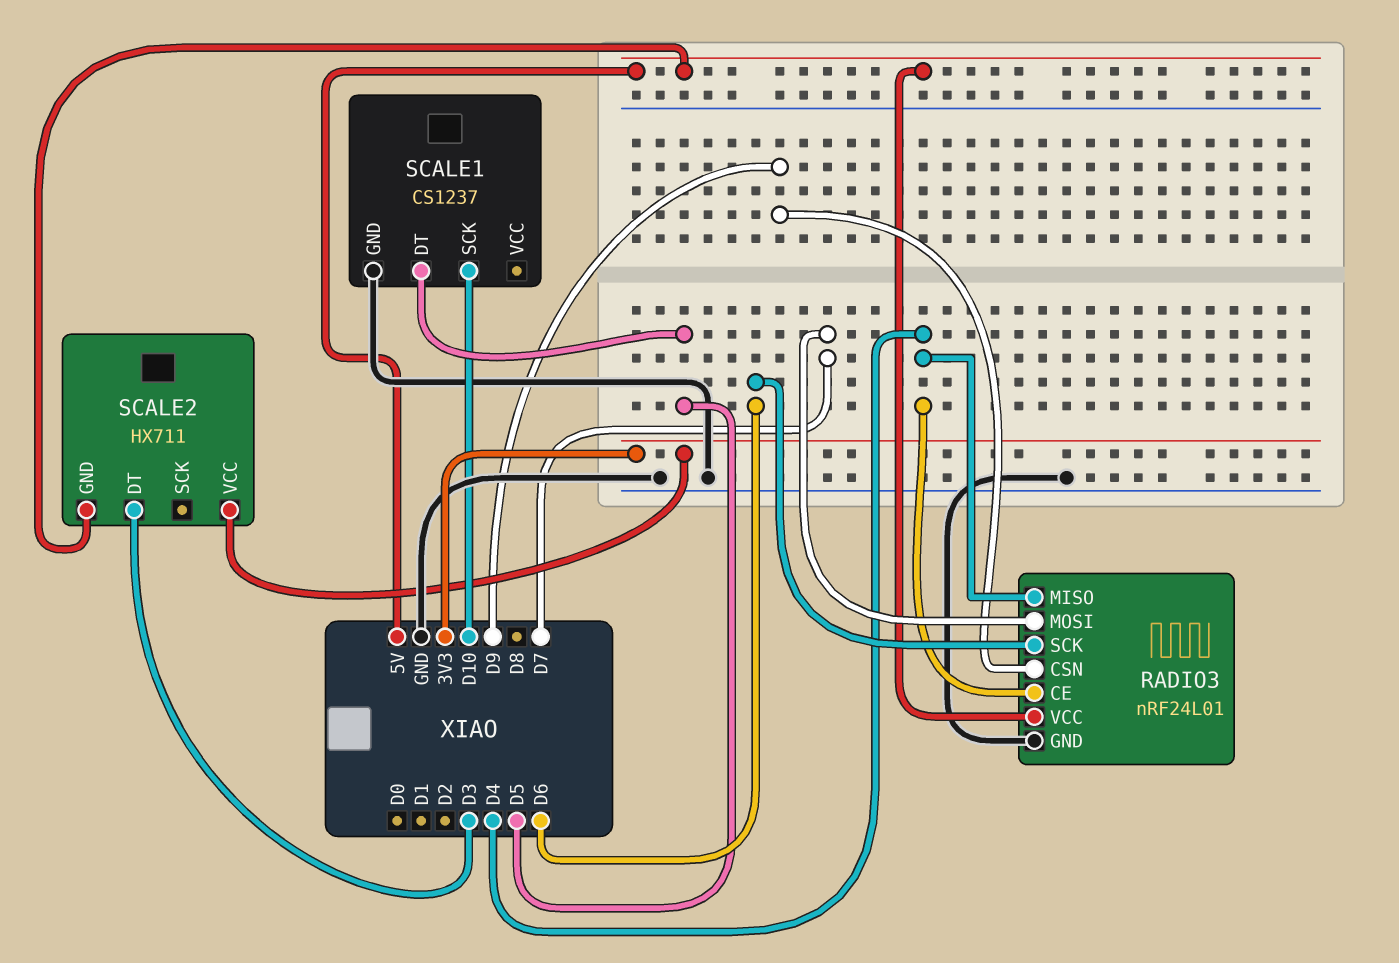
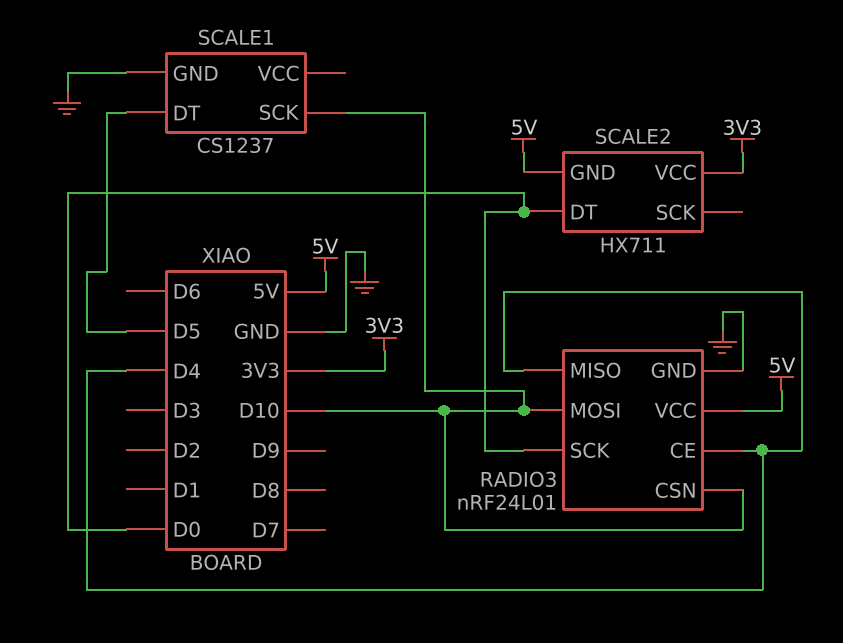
RADIO3 pin CSN: D9 -> D10
RADIO3 pin MOSI: D7 -> D10
RADIO3 pin SCK: D6 -> D0
SCALE2 pin DT: D3 -> D0

